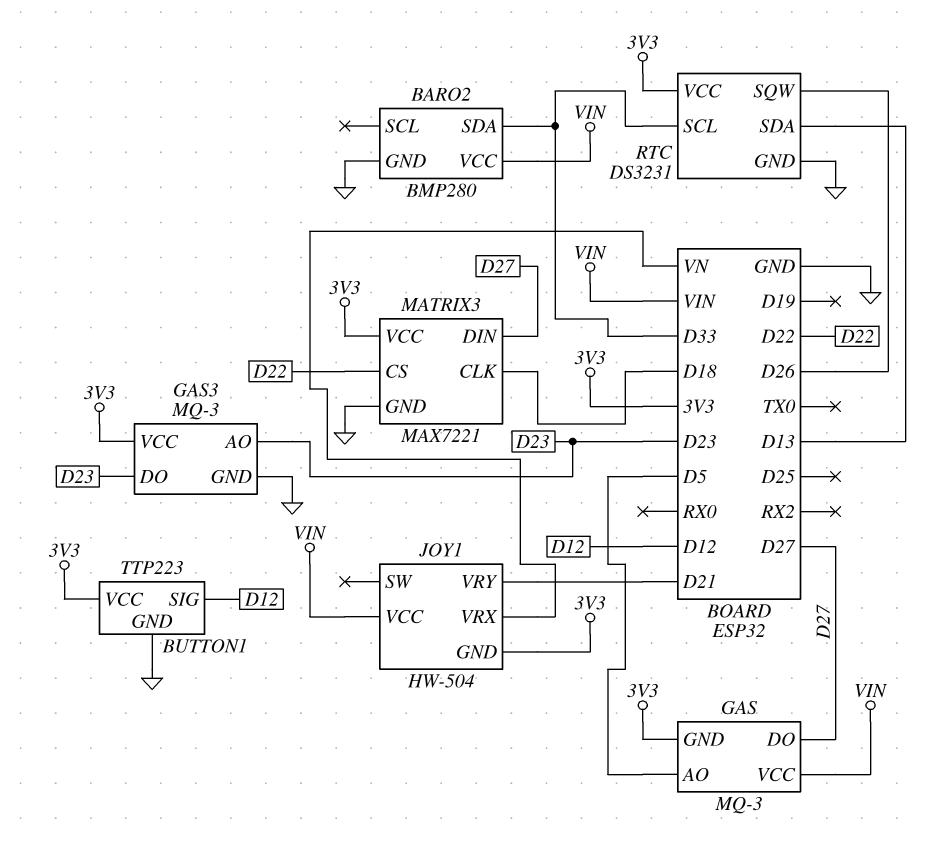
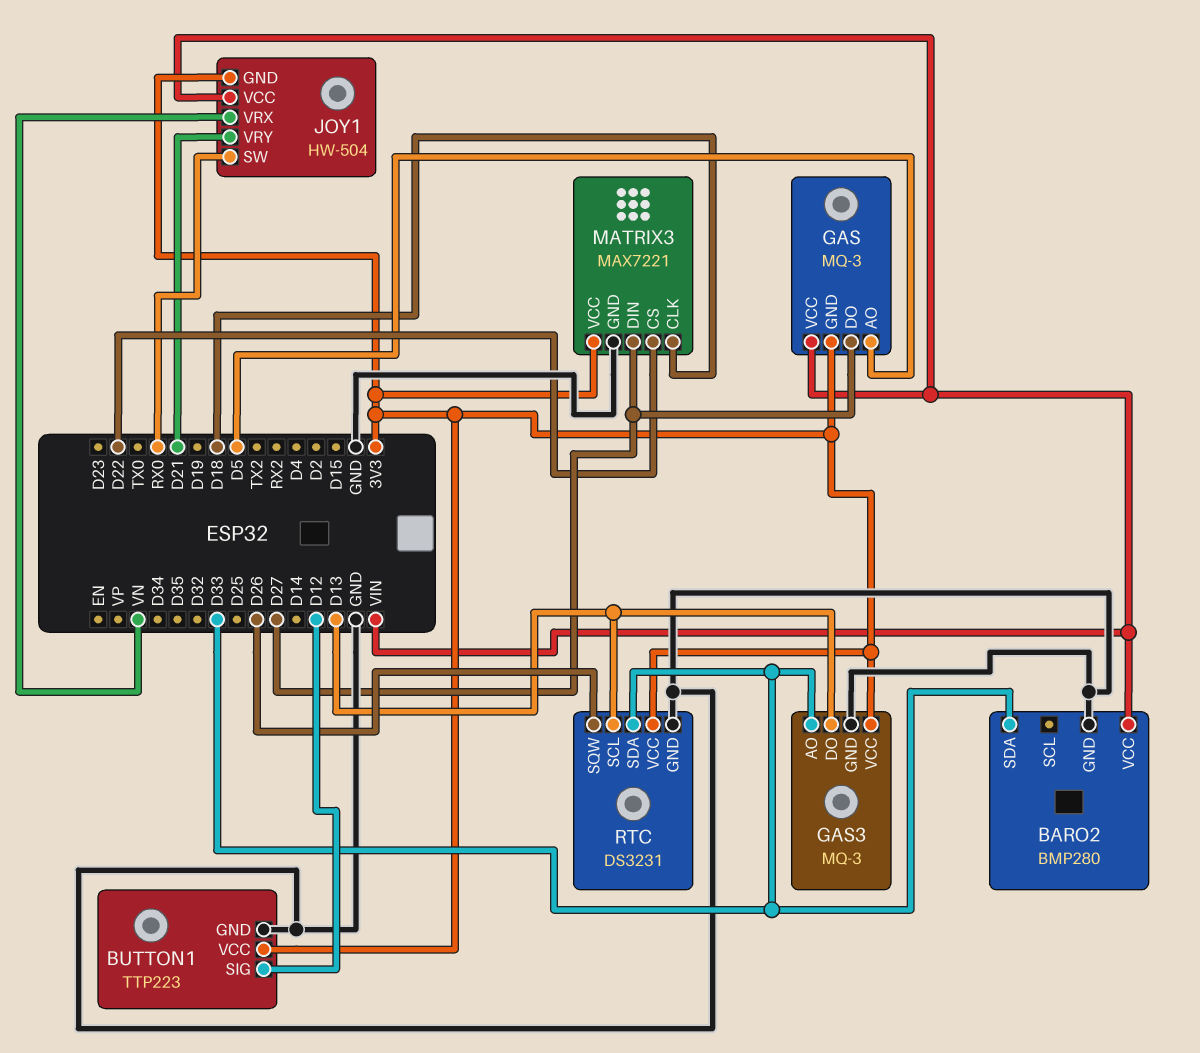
GAS3 pin AO: D23 -> D33
GAS3 pin DO: D23 -> D13
JOY1 pin SW: none -> RX0
RTC pin SCL: D33 -> D13
RTC pin SDA: D13 -> D33

